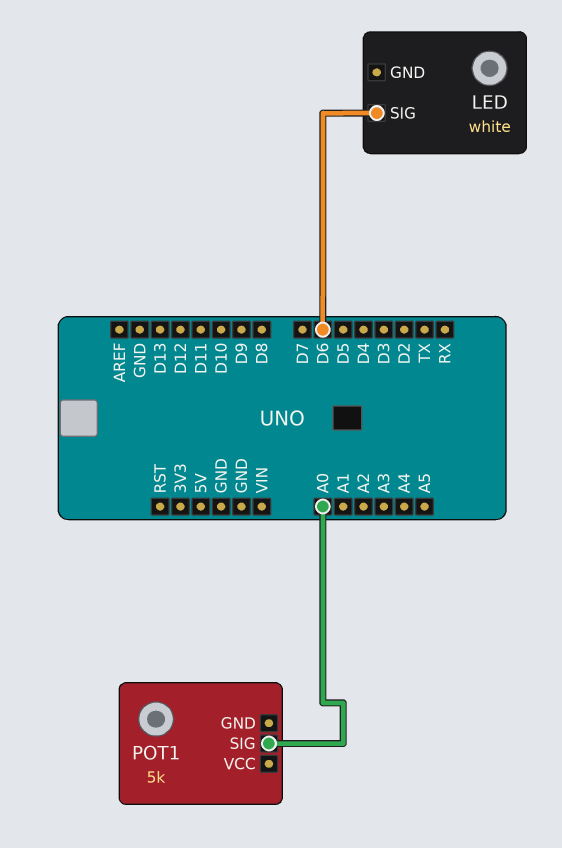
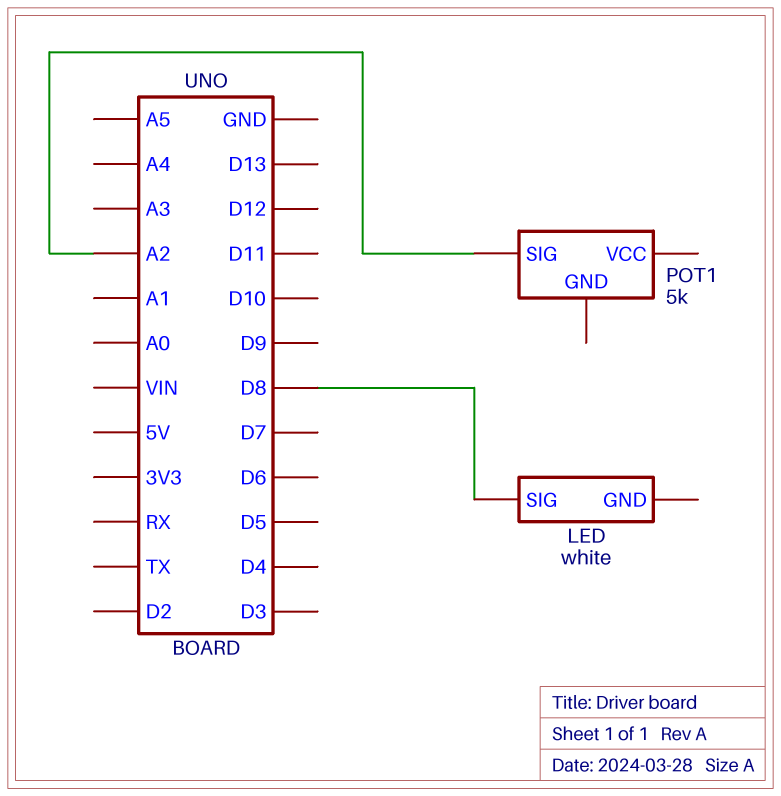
LED pin SIG: D6 -> D8
POT1 pin SIG: A0 -> A2

